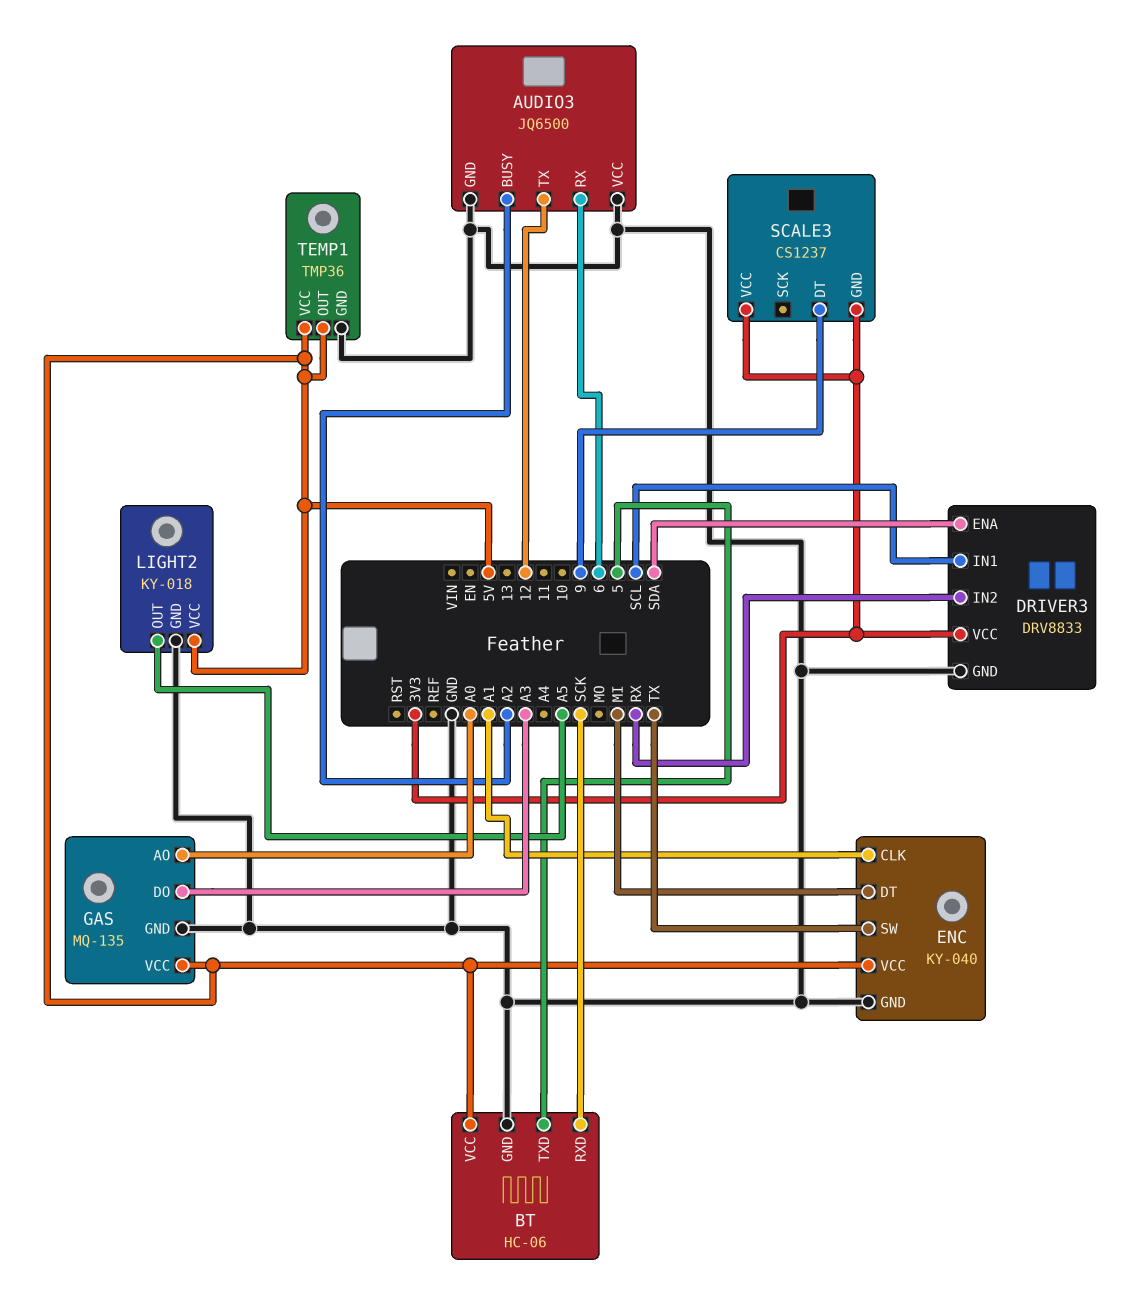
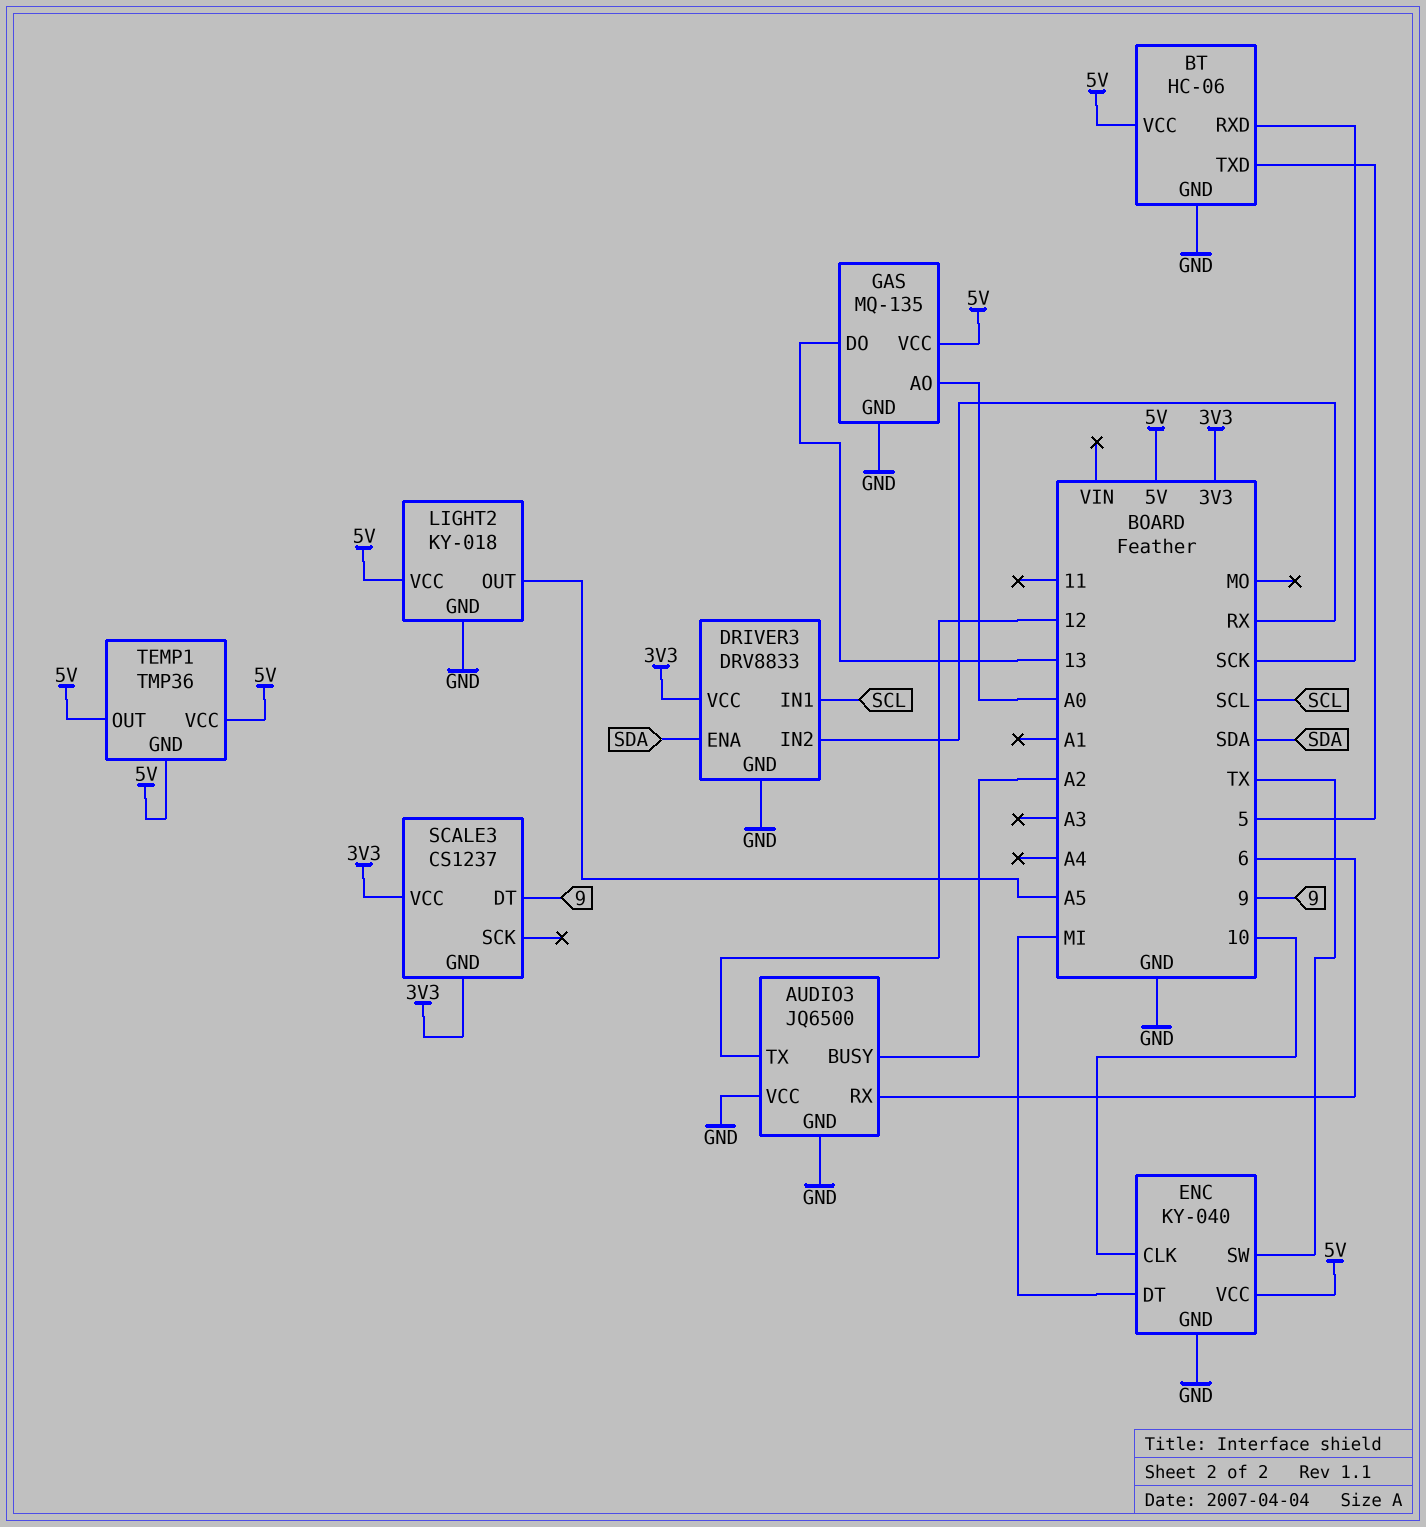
ENC pin CLK: A1 -> 10
GAS pin DO: A3 -> 13
TEMP1 pin GND: GND -> 5V

